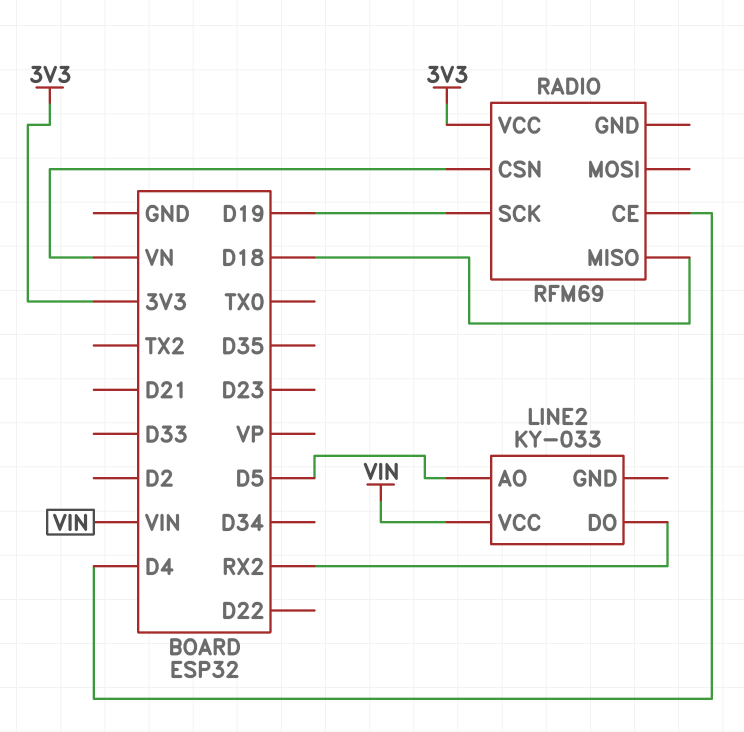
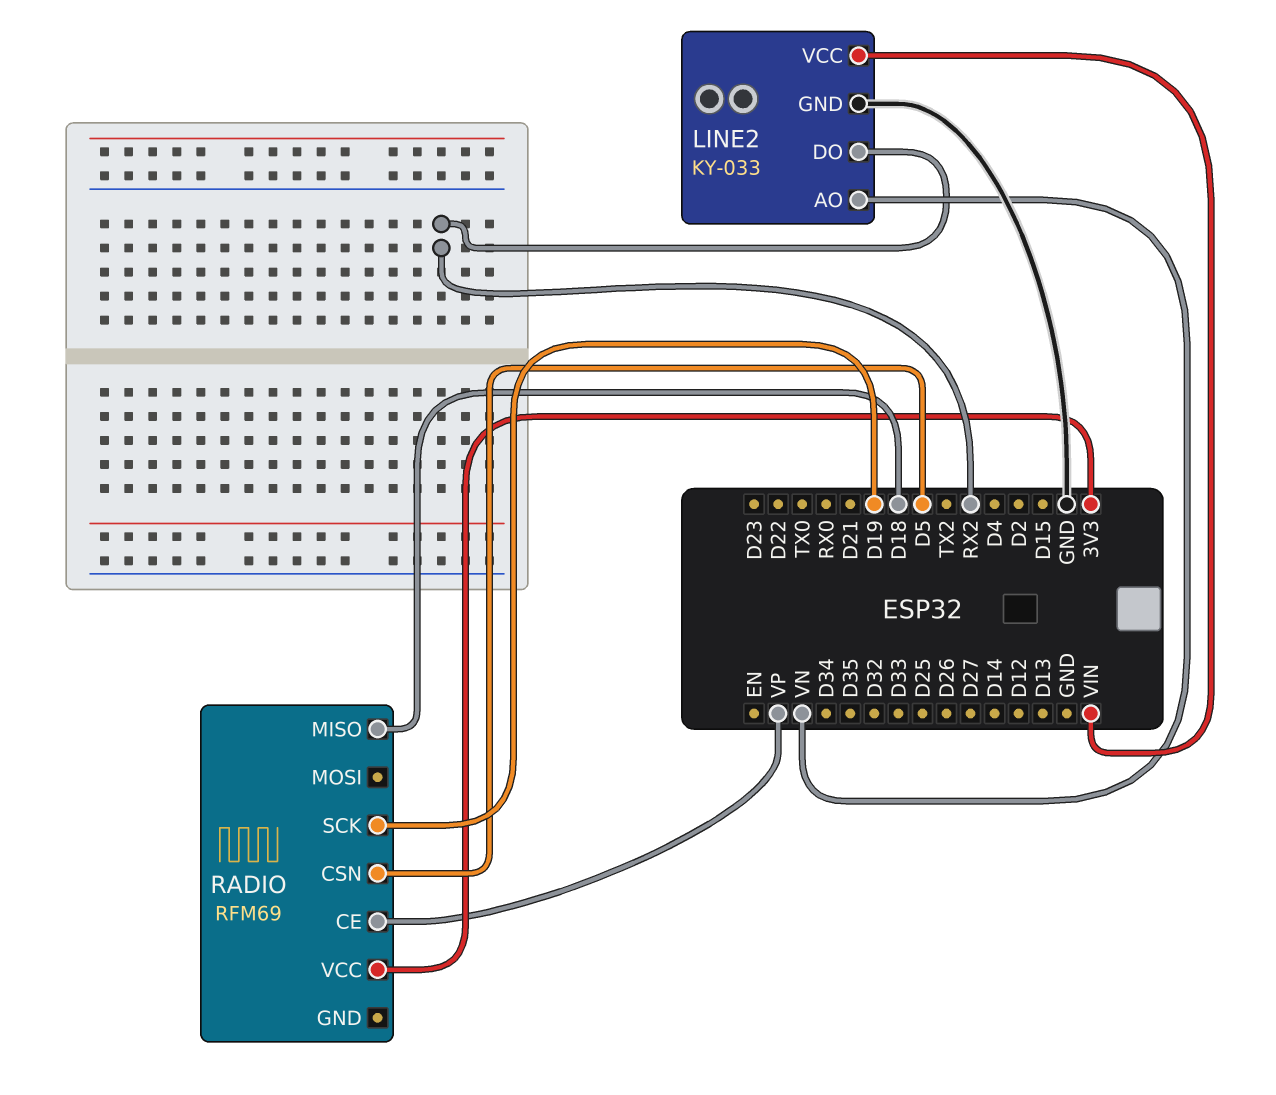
LINE2 pin AO: D5 -> VN
LINE2 pin GND: none -> GND
RADIO pin CE: D4 -> VP
RADIO pin CSN: VN -> D5

